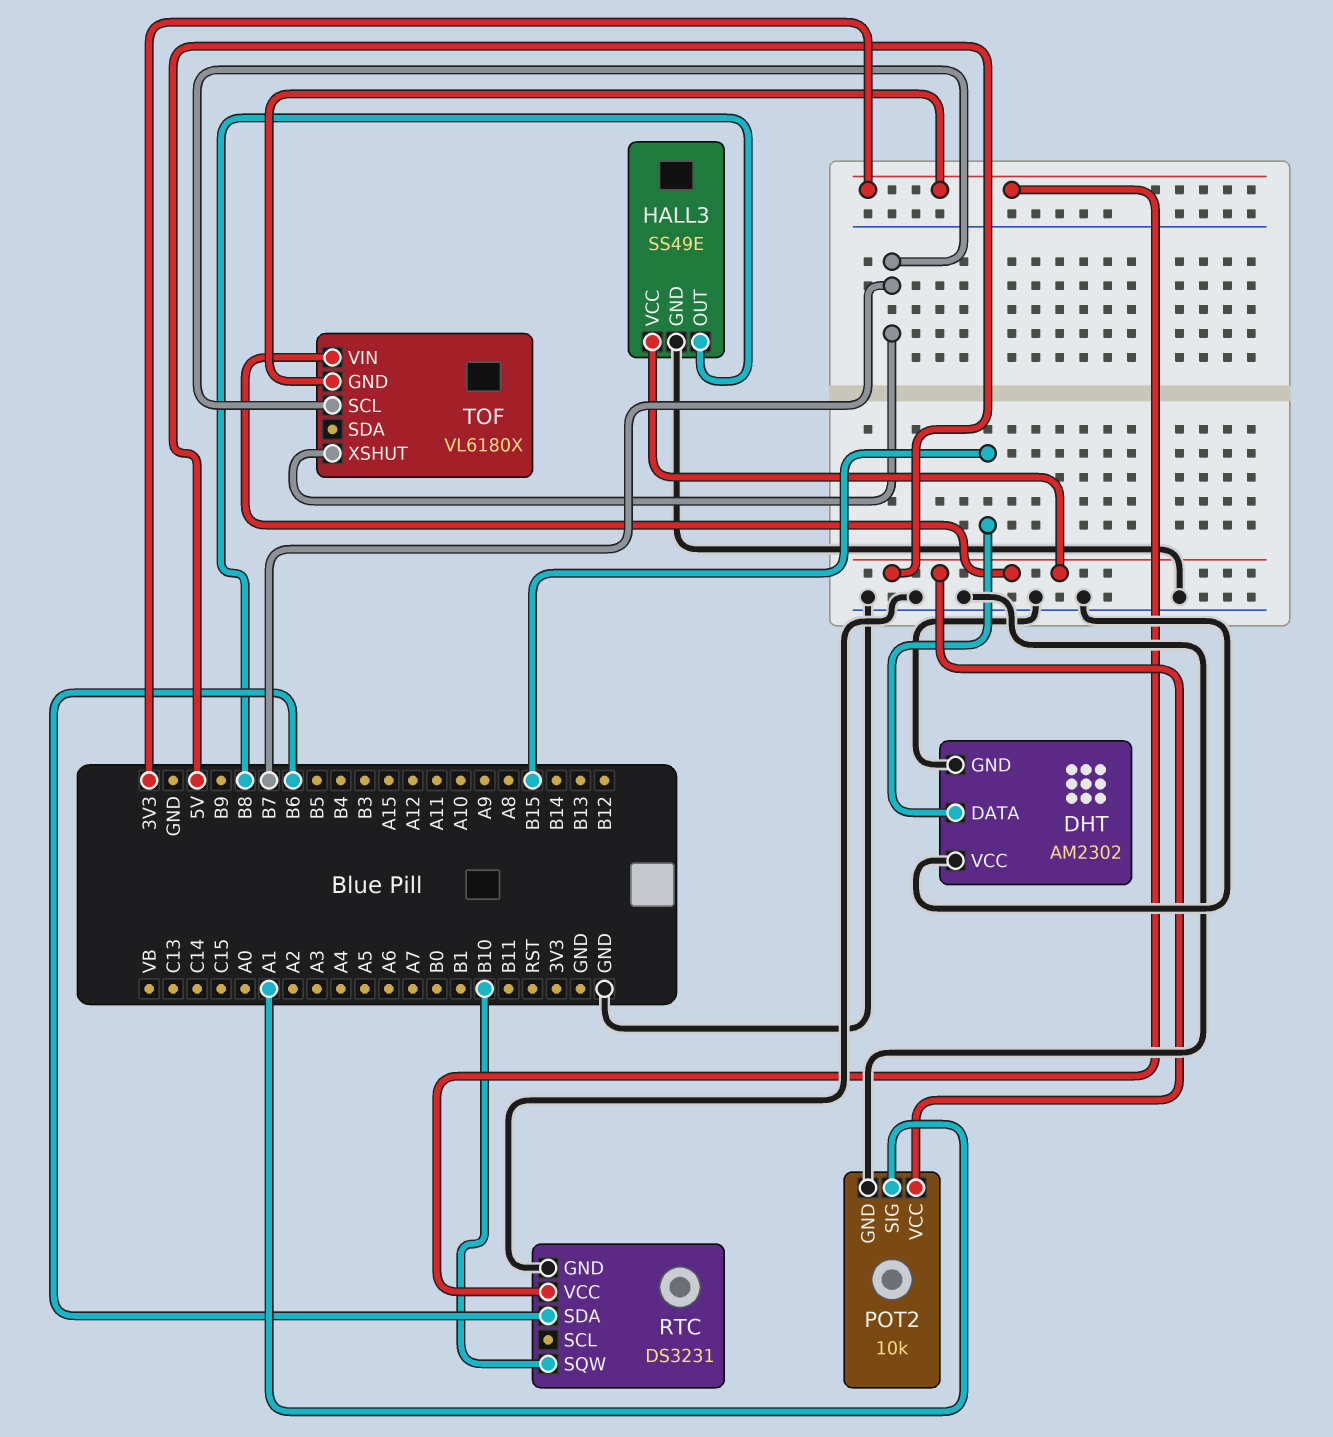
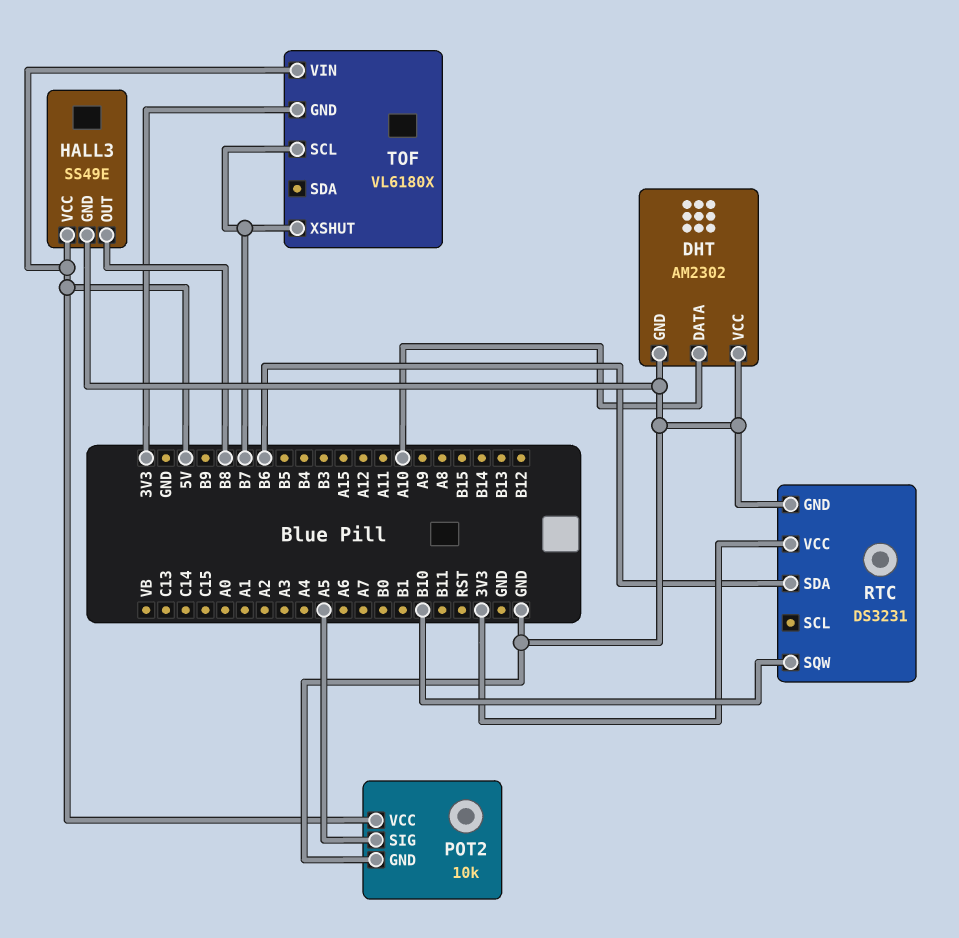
DHT pin DATA: B15 -> A10
POT2 pin SIG: A1 -> A5

